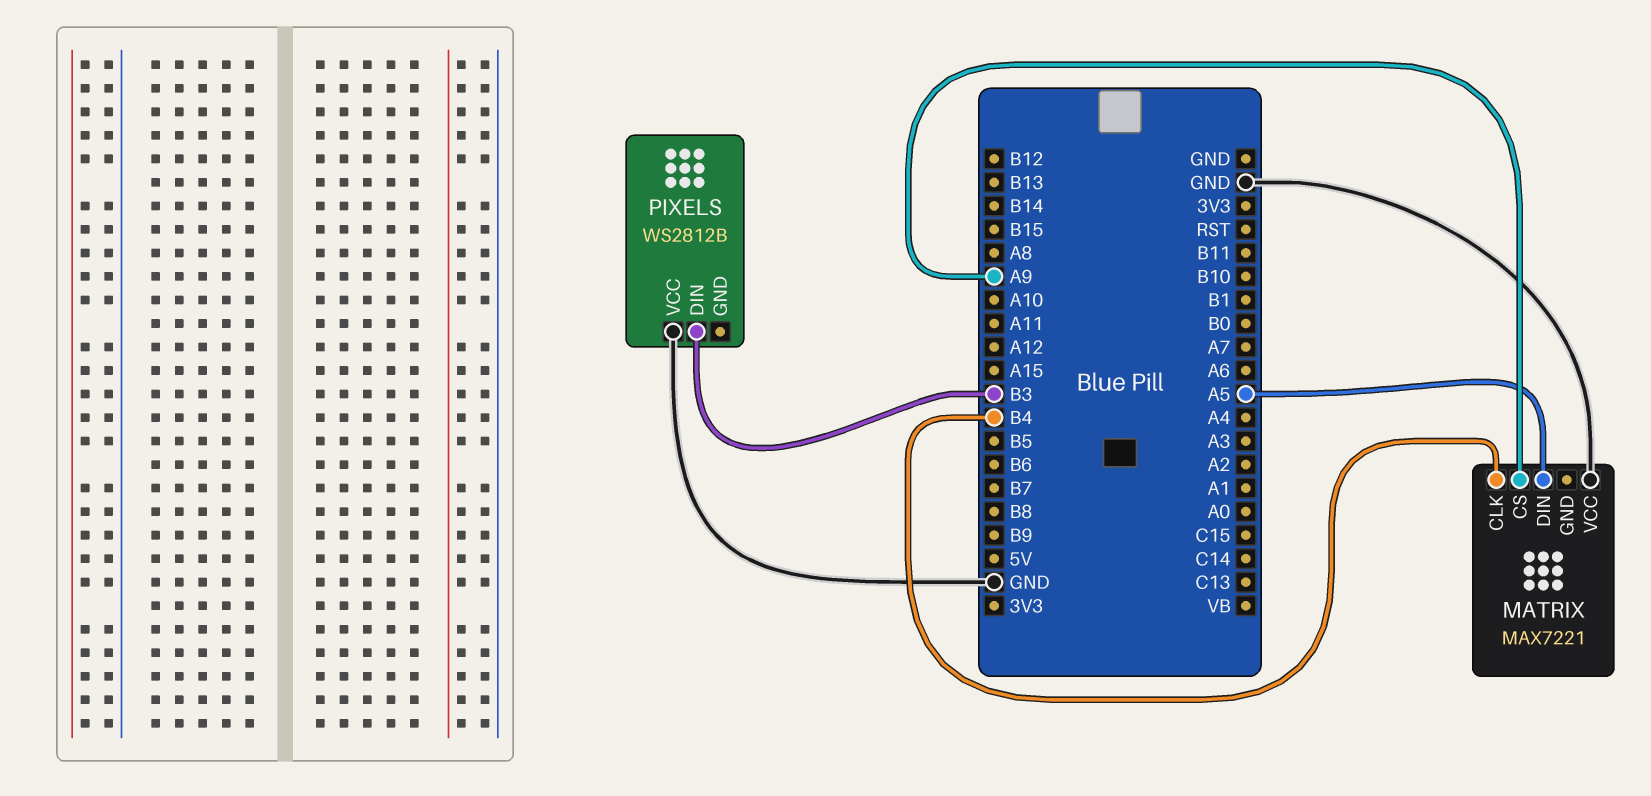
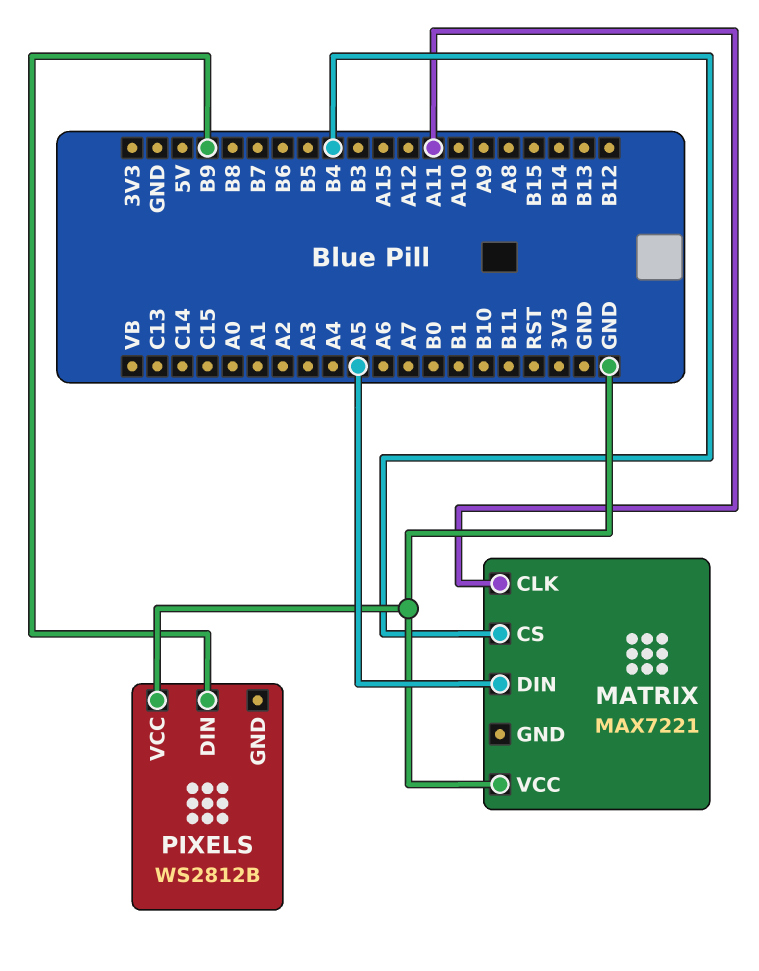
MATRIX pin CLK: B4 -> A11
MATRIX pin CS: A9 -> B4
PIXELS pin DIN: B3 -> B9

